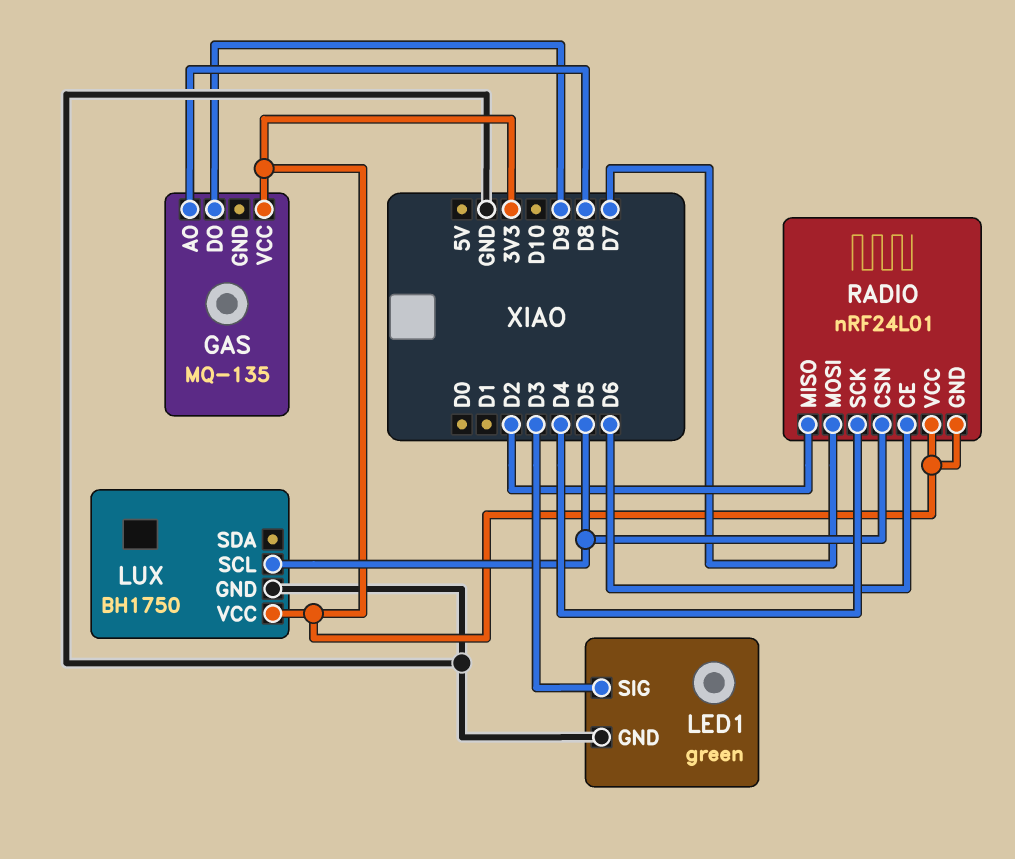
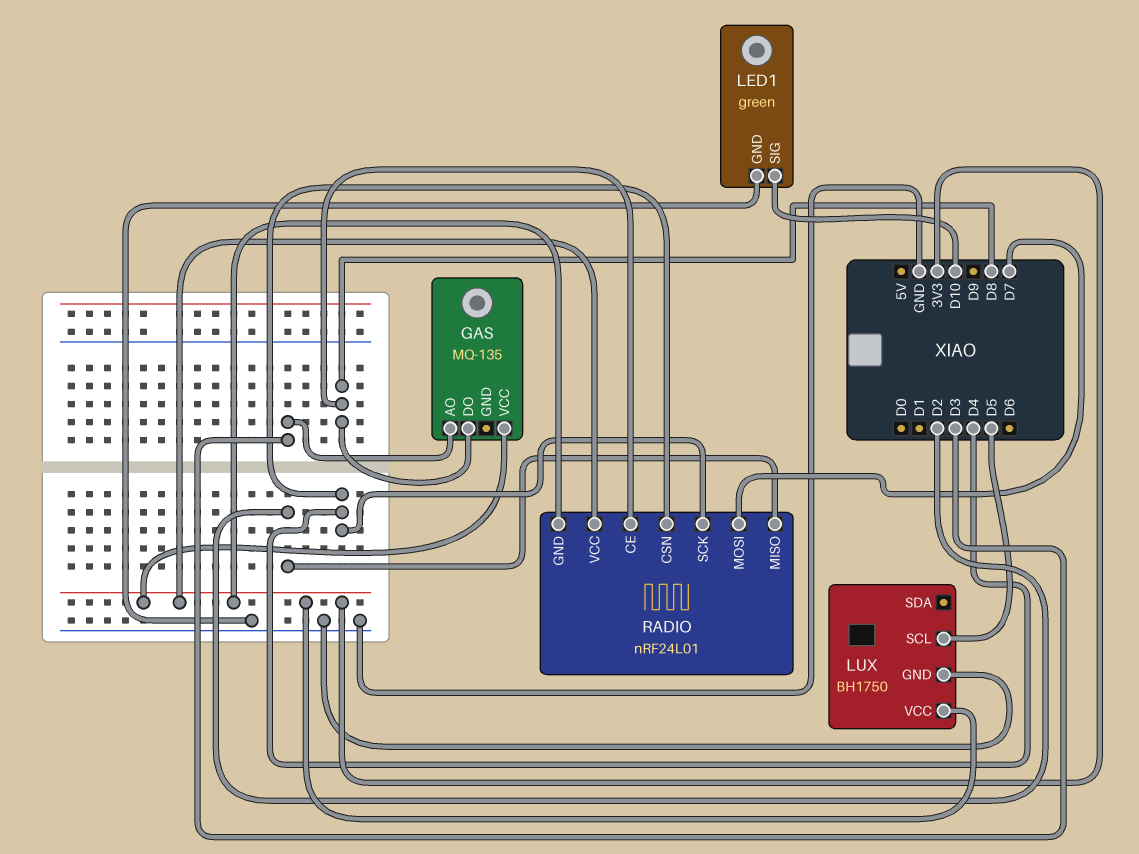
GAS pin AO: D8 -> D3
GAS pin DO: D9 -> D8
LED1 pin SIG: D3 -> D10
RADIO pin CE: D6 -> D8
RADIO pin CSN: D5 -> D4

